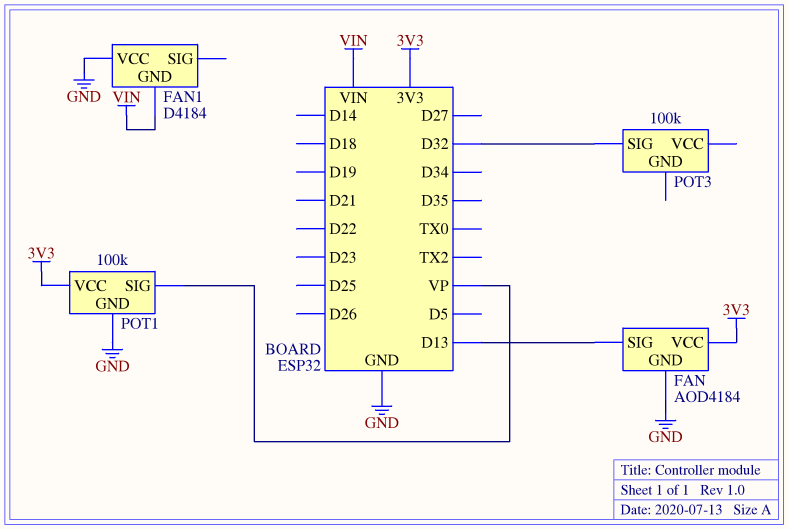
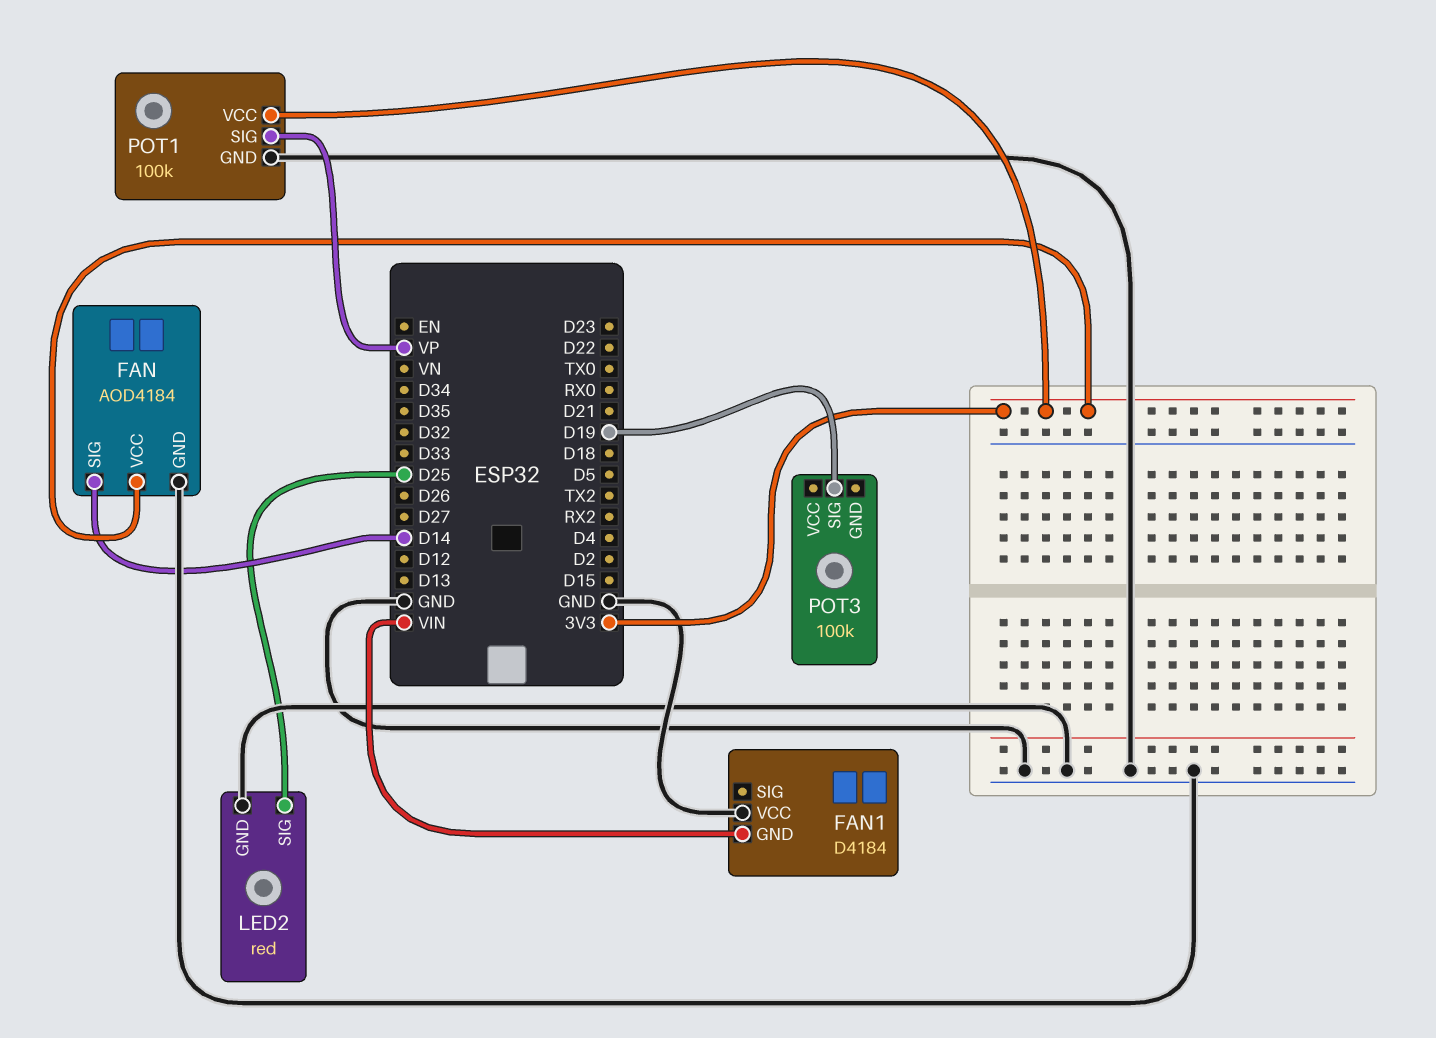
FAN pin SIG: D13 -> D14
LED2: none -> red
LED2 pin GND: none -> GND
LED2 pin SIG: none -> D25
POT3 pin SIG: D32 -> D19

